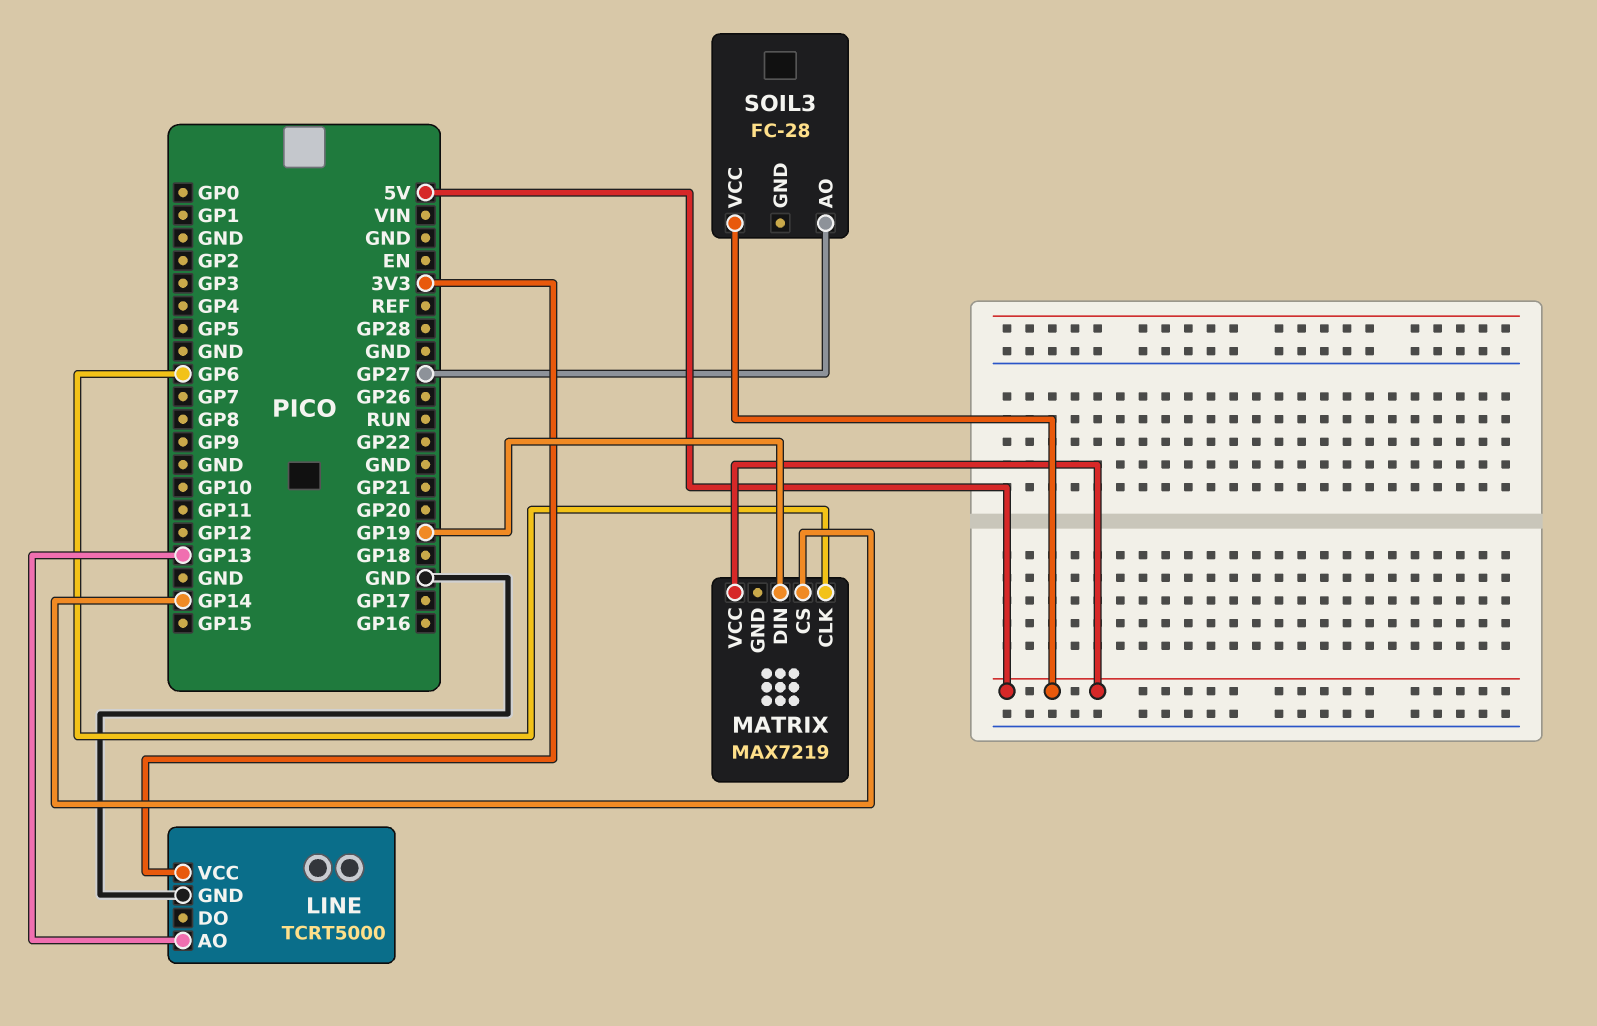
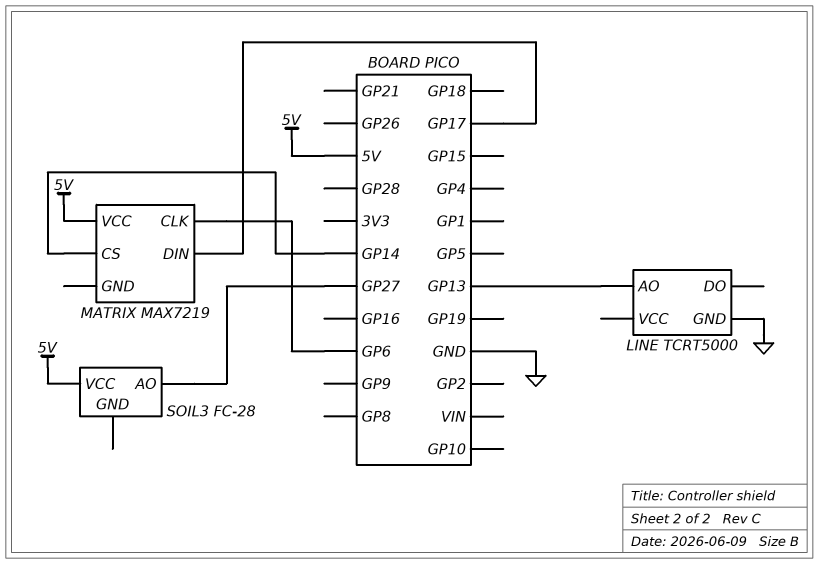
LINE pin VCC: 3V3 -> none
MATRIX pin DIN: GP19 -> GP17

